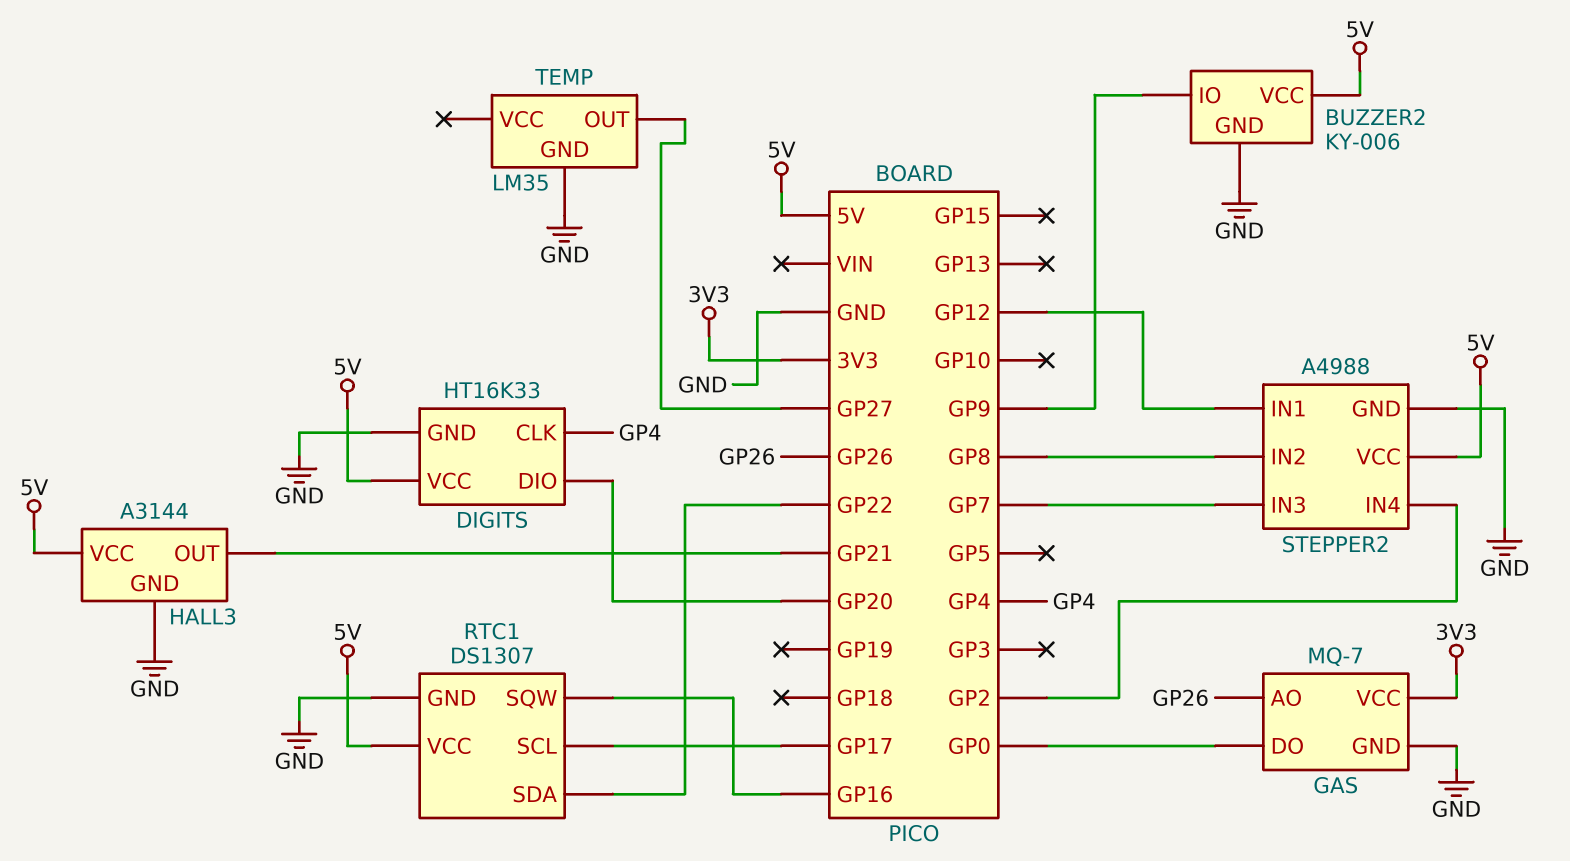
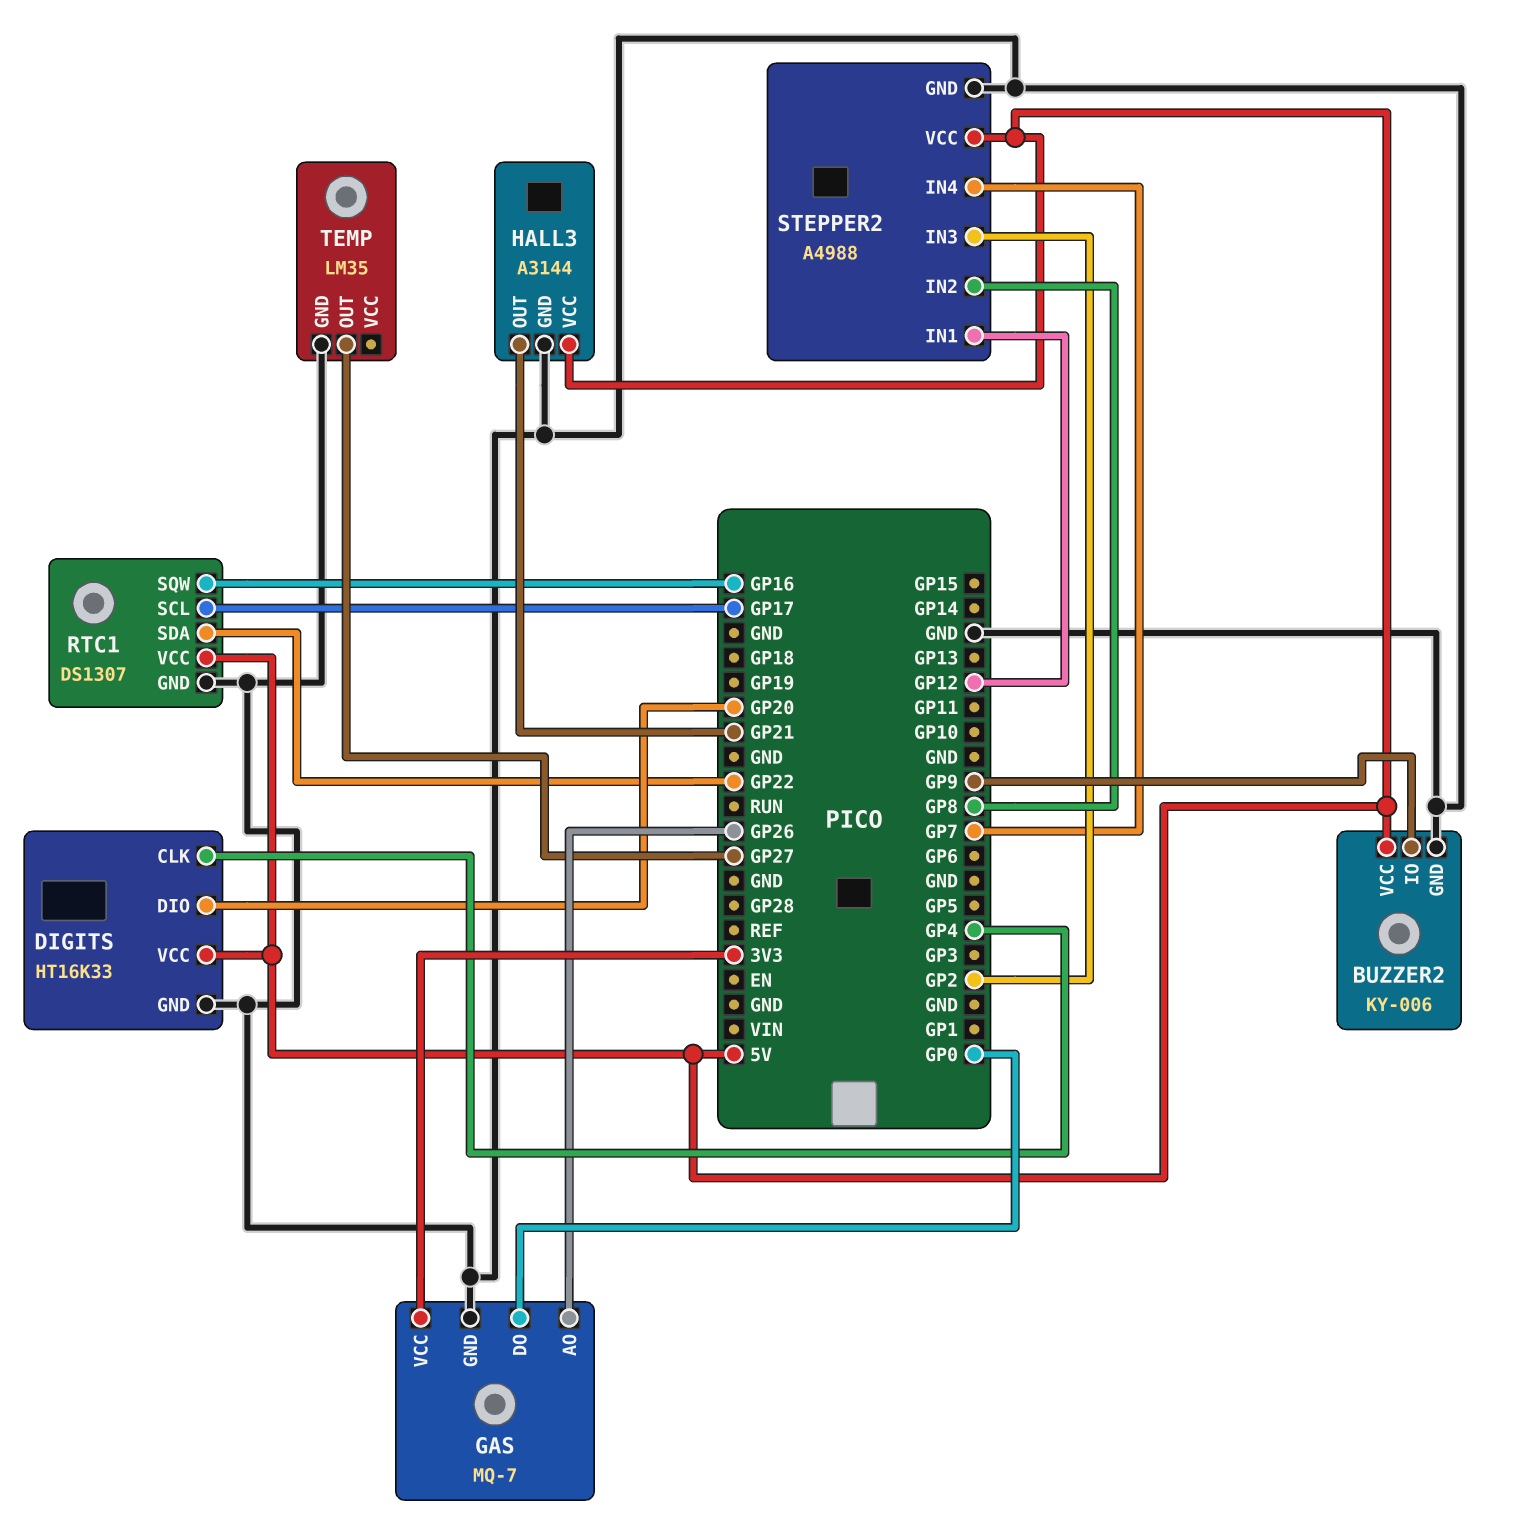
STEPPER2 pin IN3: GP7 -> GP2
STEPPER2 pin IN4: GP2 -> GP7

